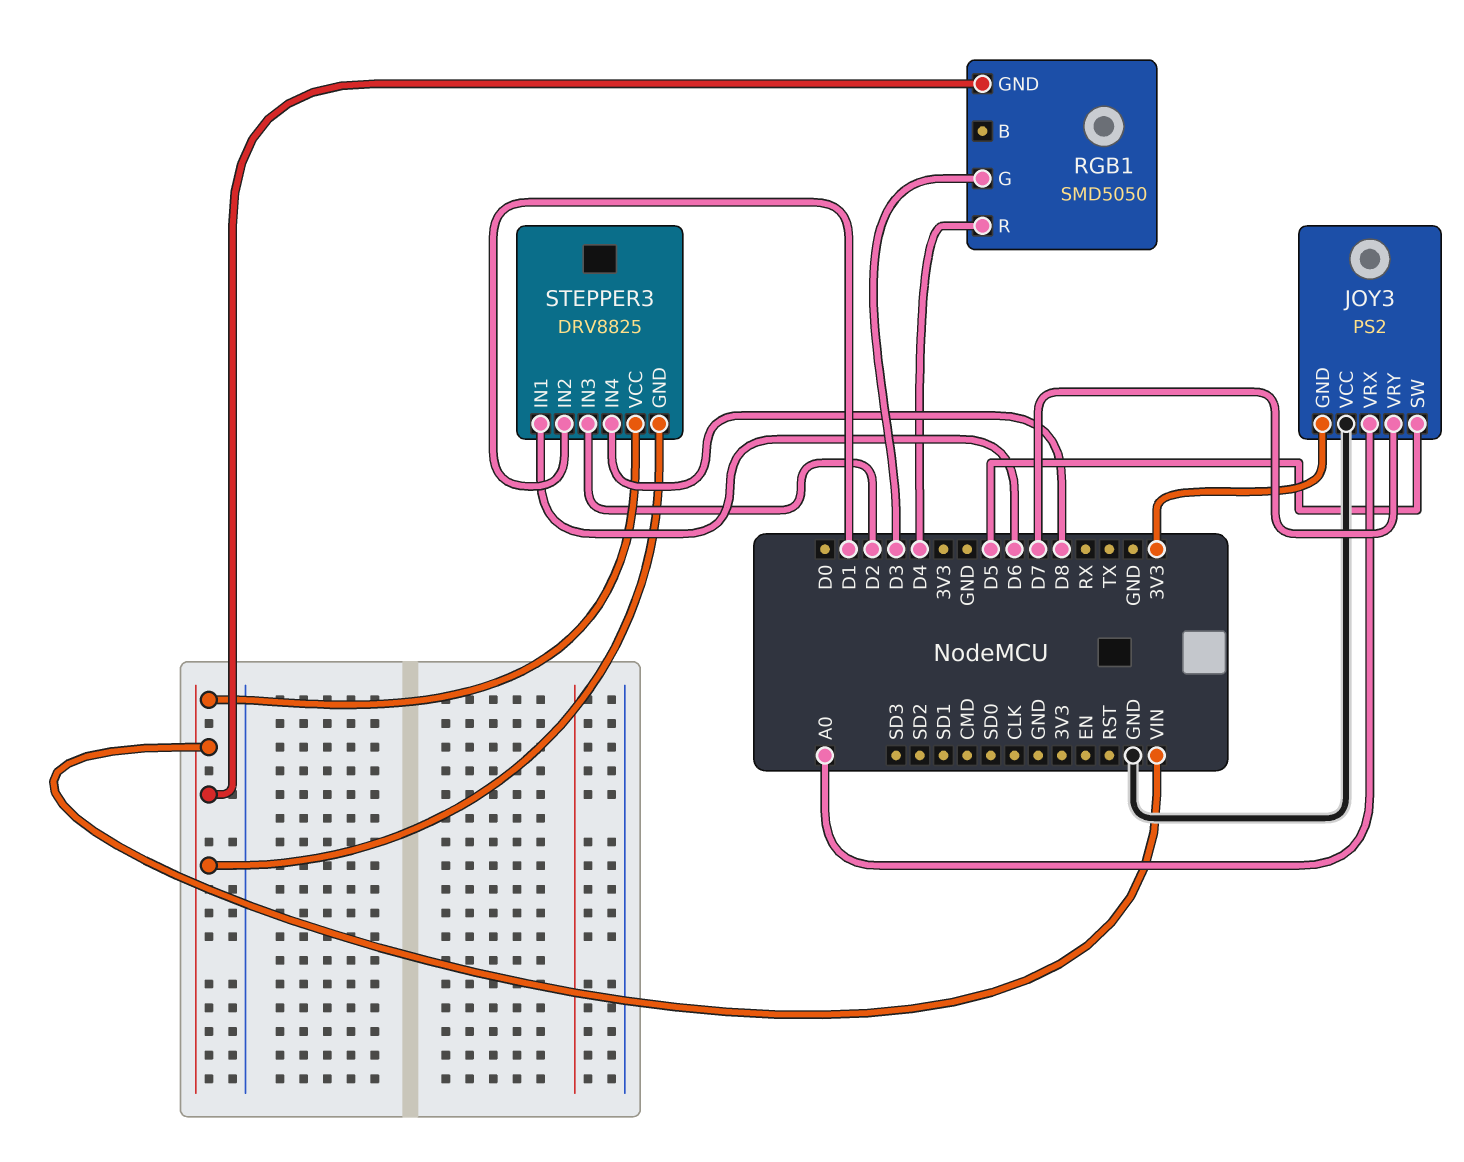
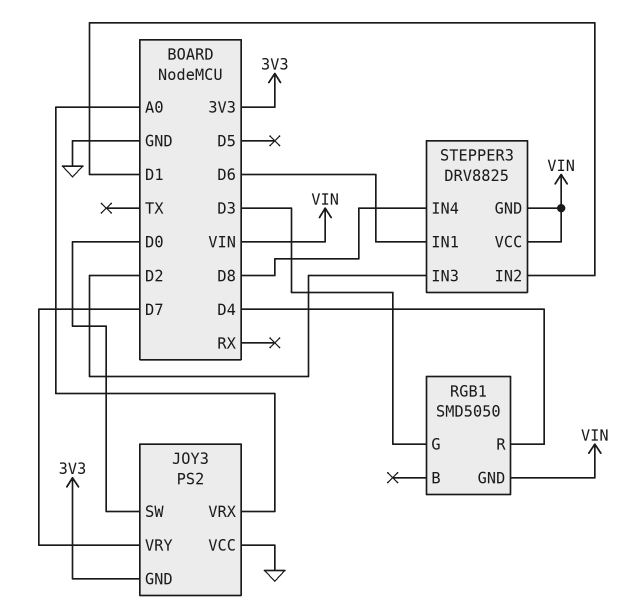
JOY3 pin SW: D5 -> D0

